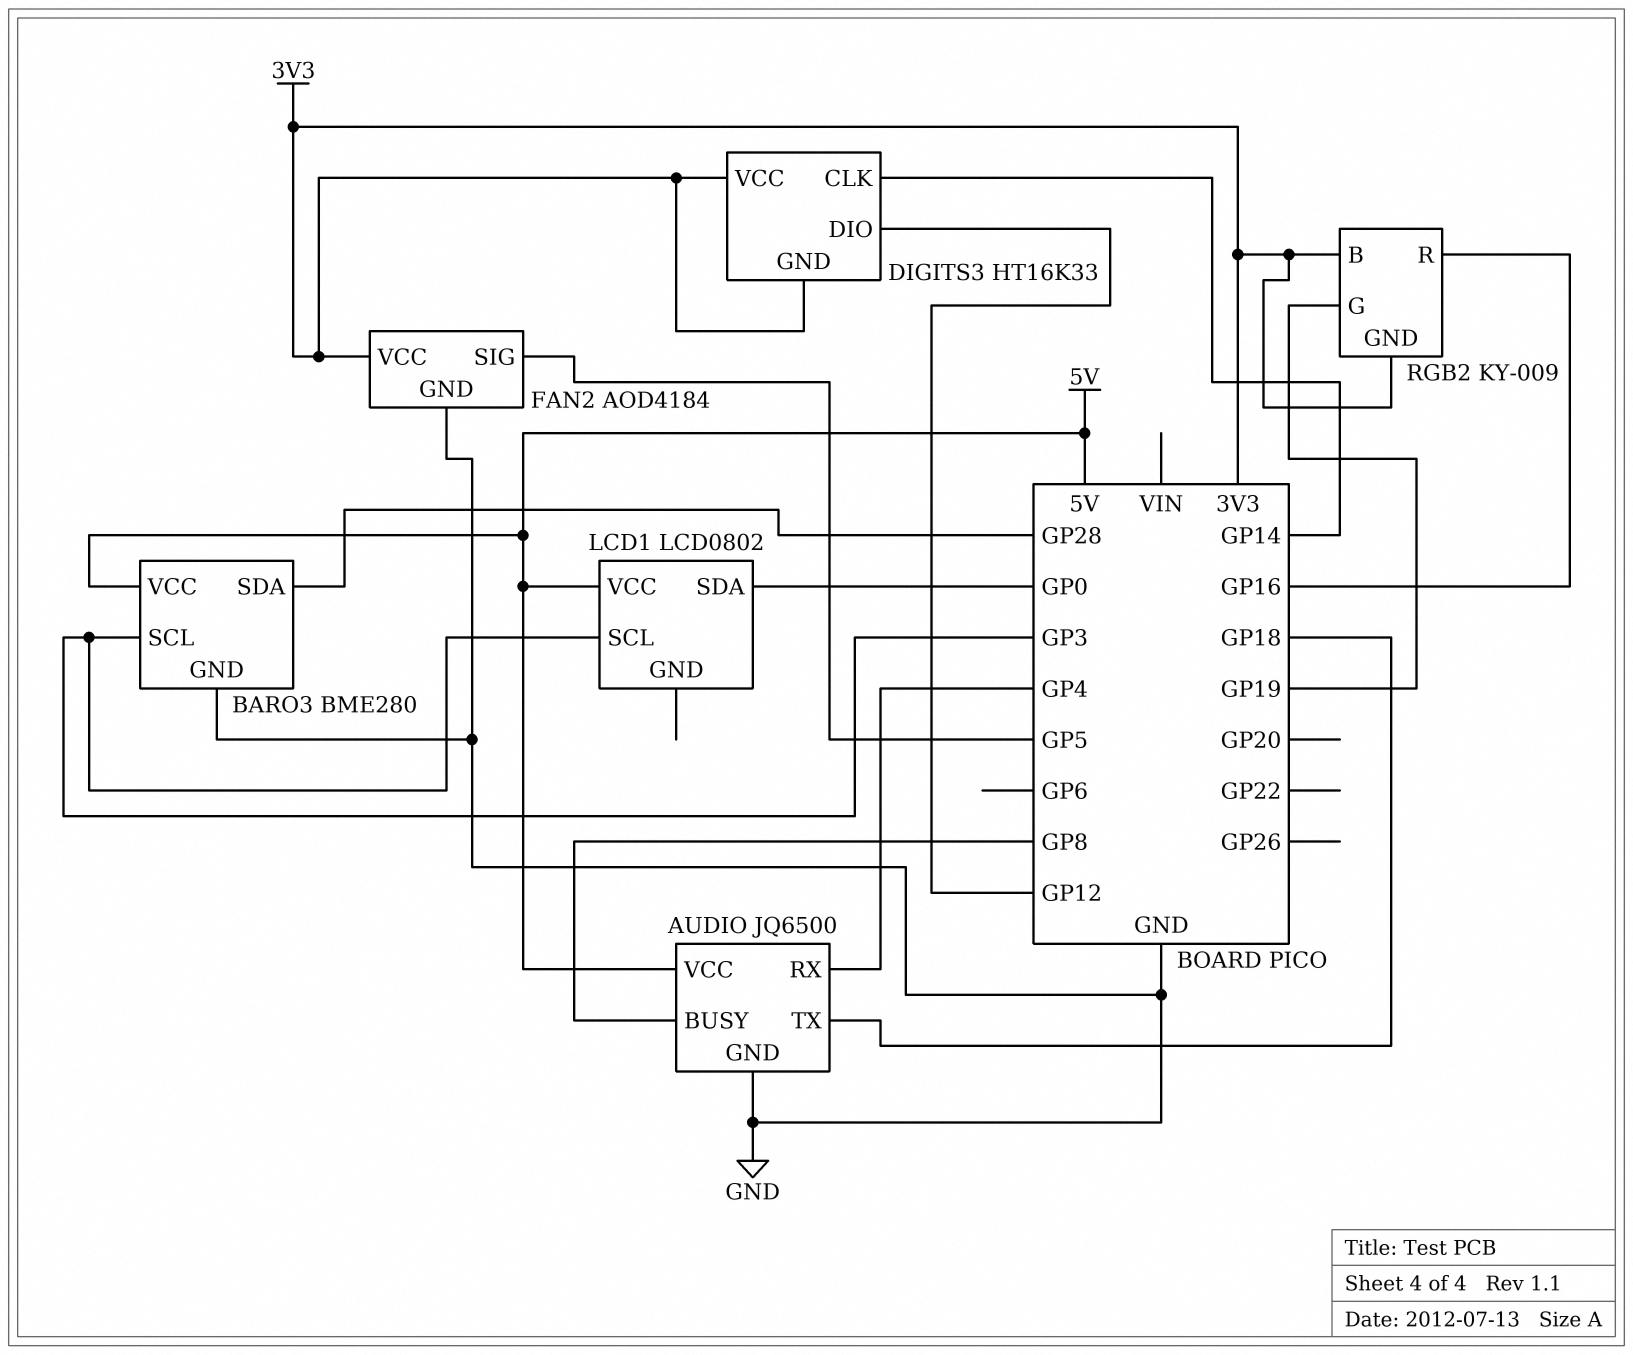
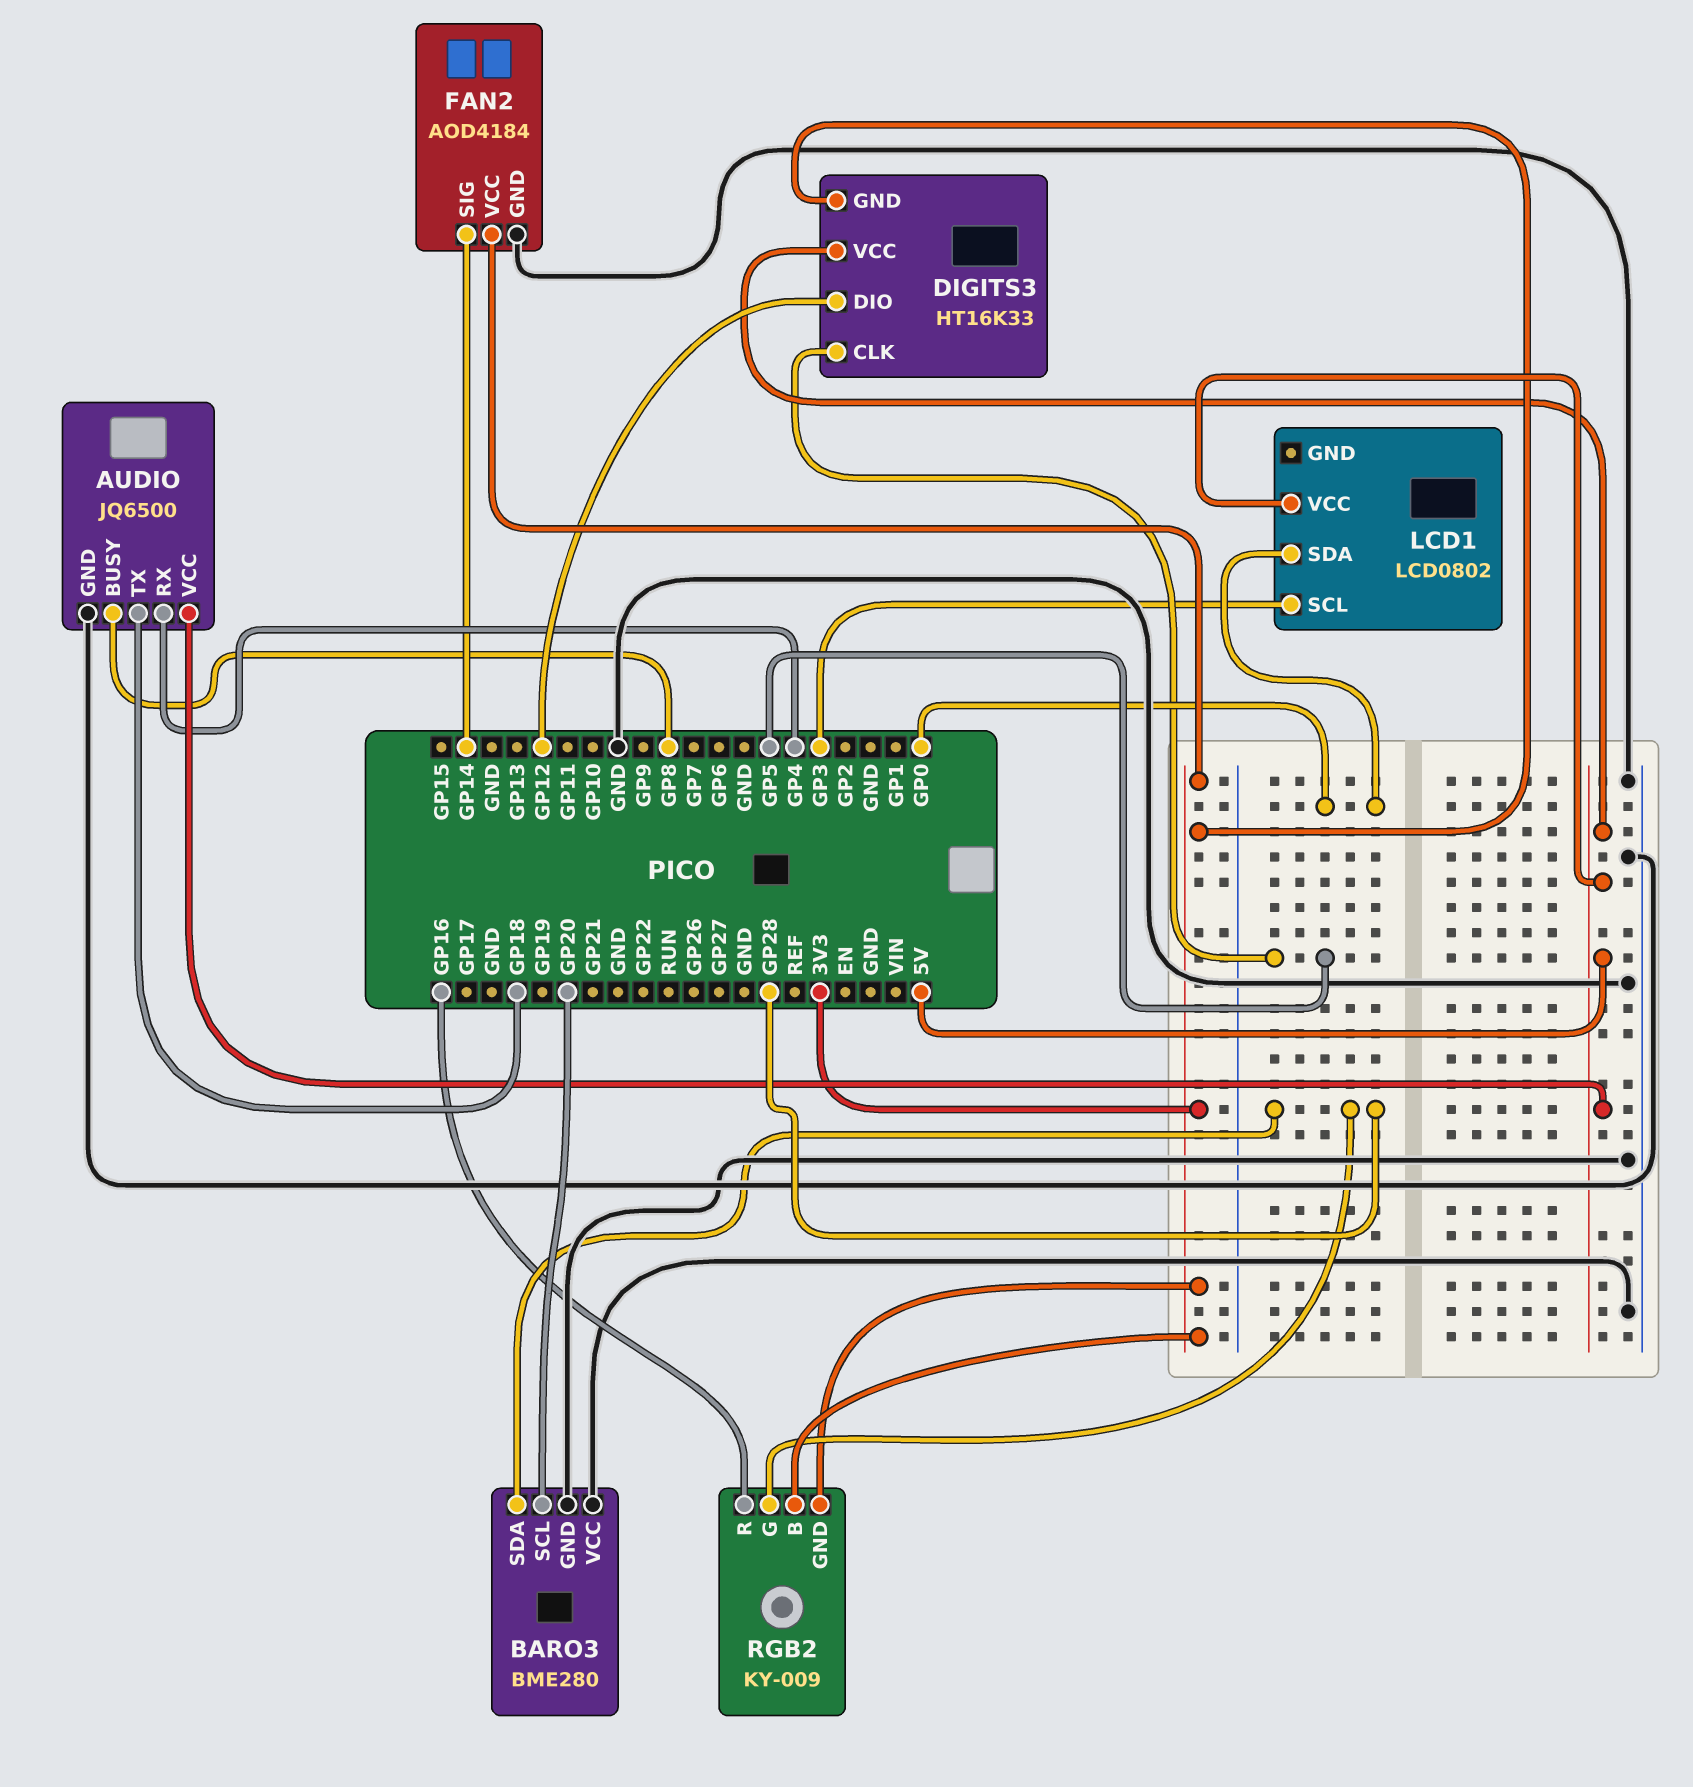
BARO3 pin SCL: GP3 -> GP20
BARO3 pin VCC: 5V -> GND
DIGITS3 pin CLK: GP14 -> GP5
DIGITS3 pin VCC: 3V3 -> 5V
FAN2 pin SIG: GP5 -> GP14
RGB2 pin G: GP19 -> GP28

